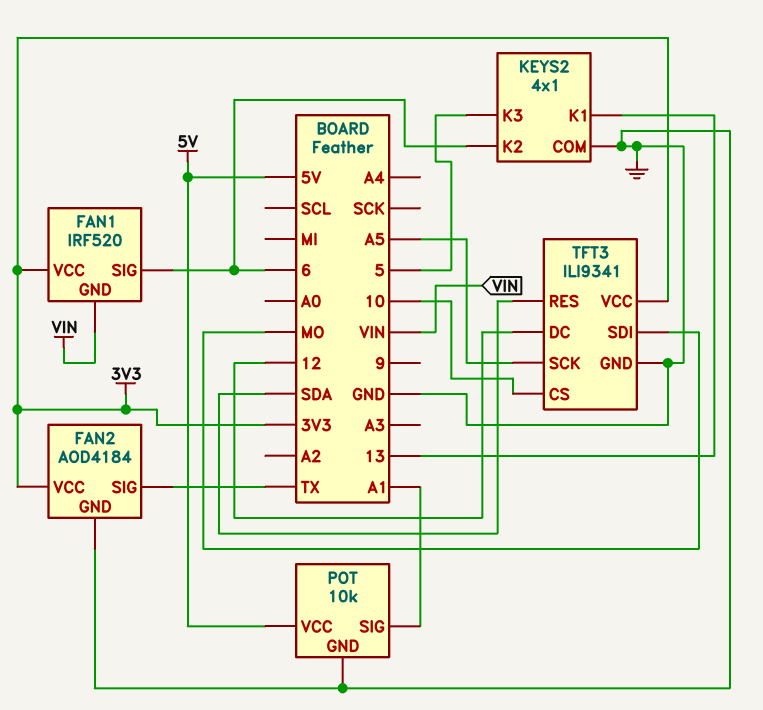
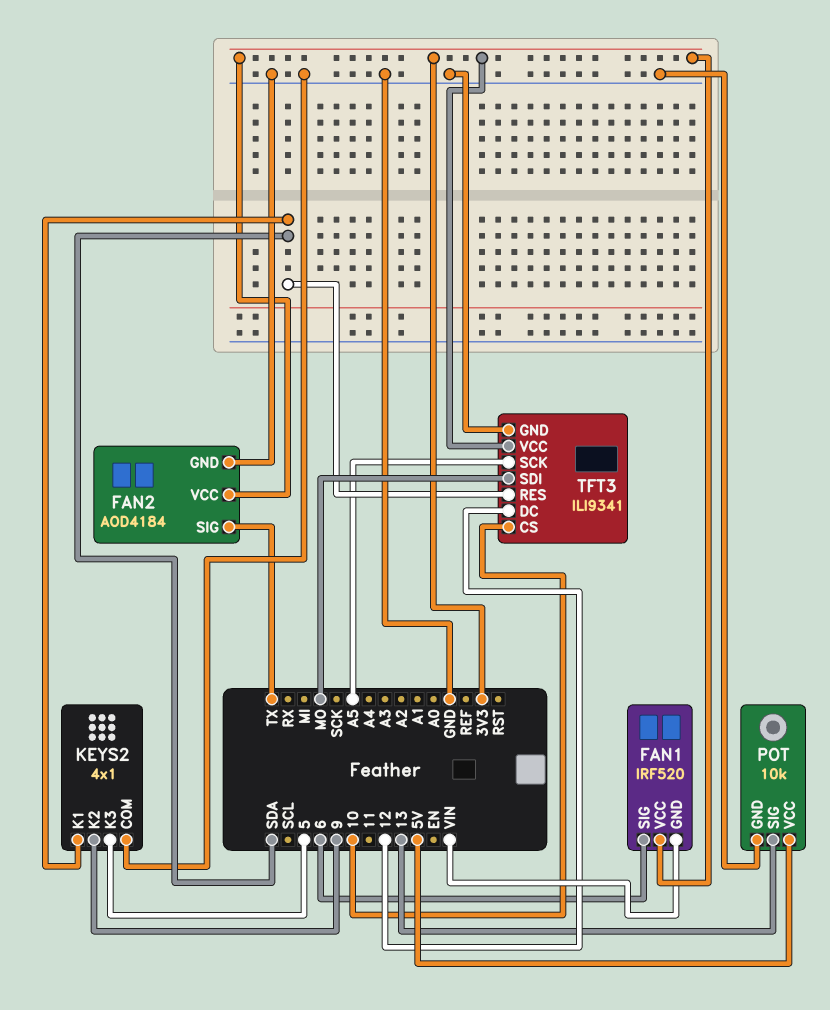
KEYS2 pin K1: 13 -> SDA
KEYS2 pin K2: 6 -> 9
POT pin SIG: A1 -> 13

